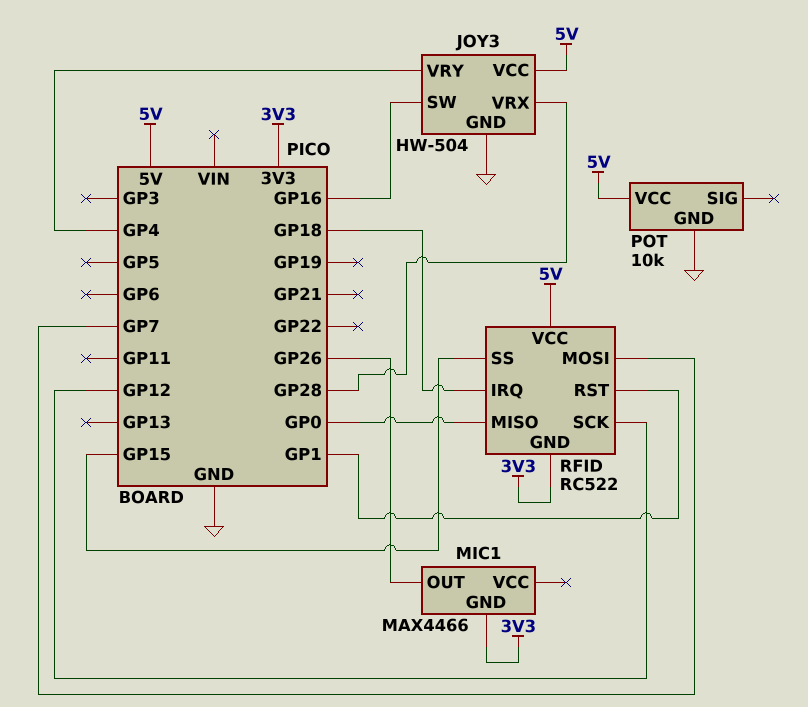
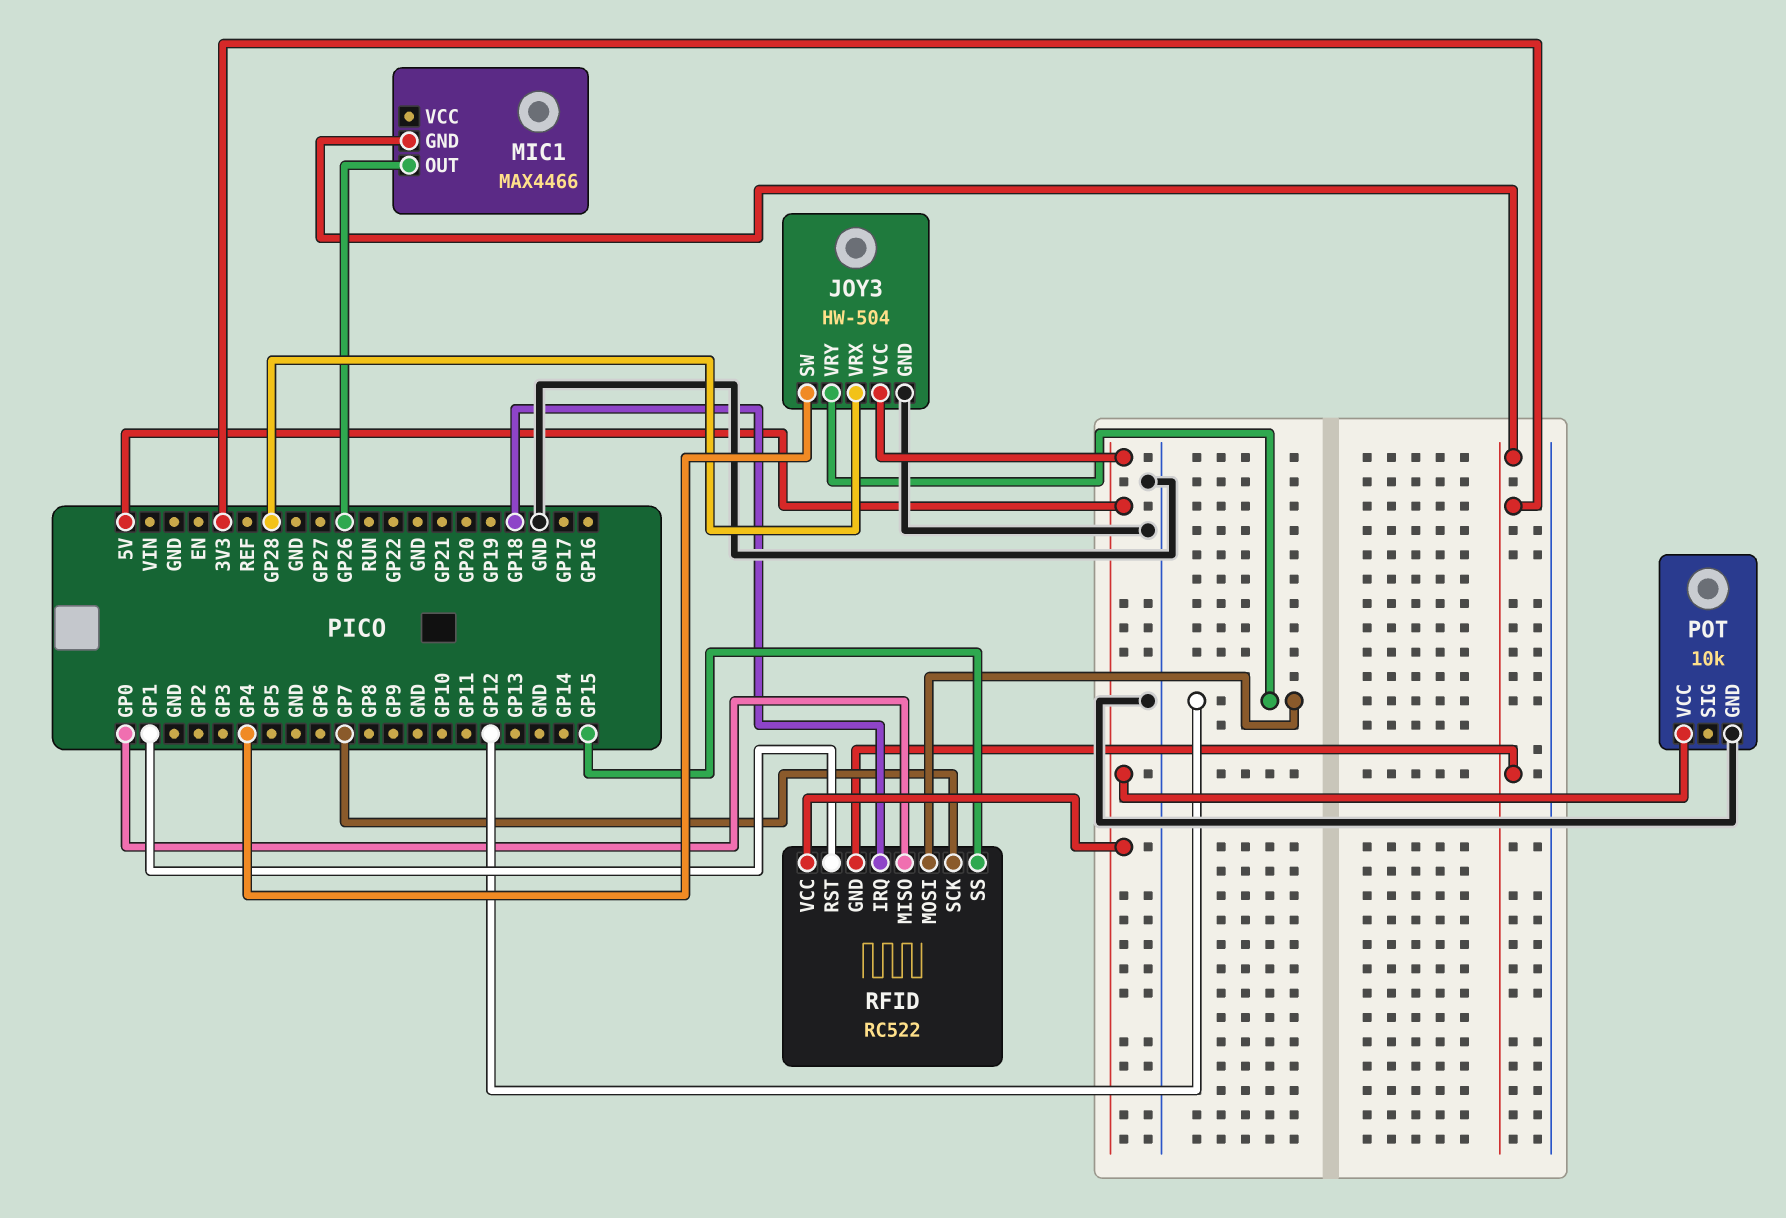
JOY3 pin SW: GP16 -> GP4
JOY3 pin VRY: GP4 -> GP12
RFID pin MOSI: GP7 -> GP12
RFID pin SCK: GP12 -> GP7

